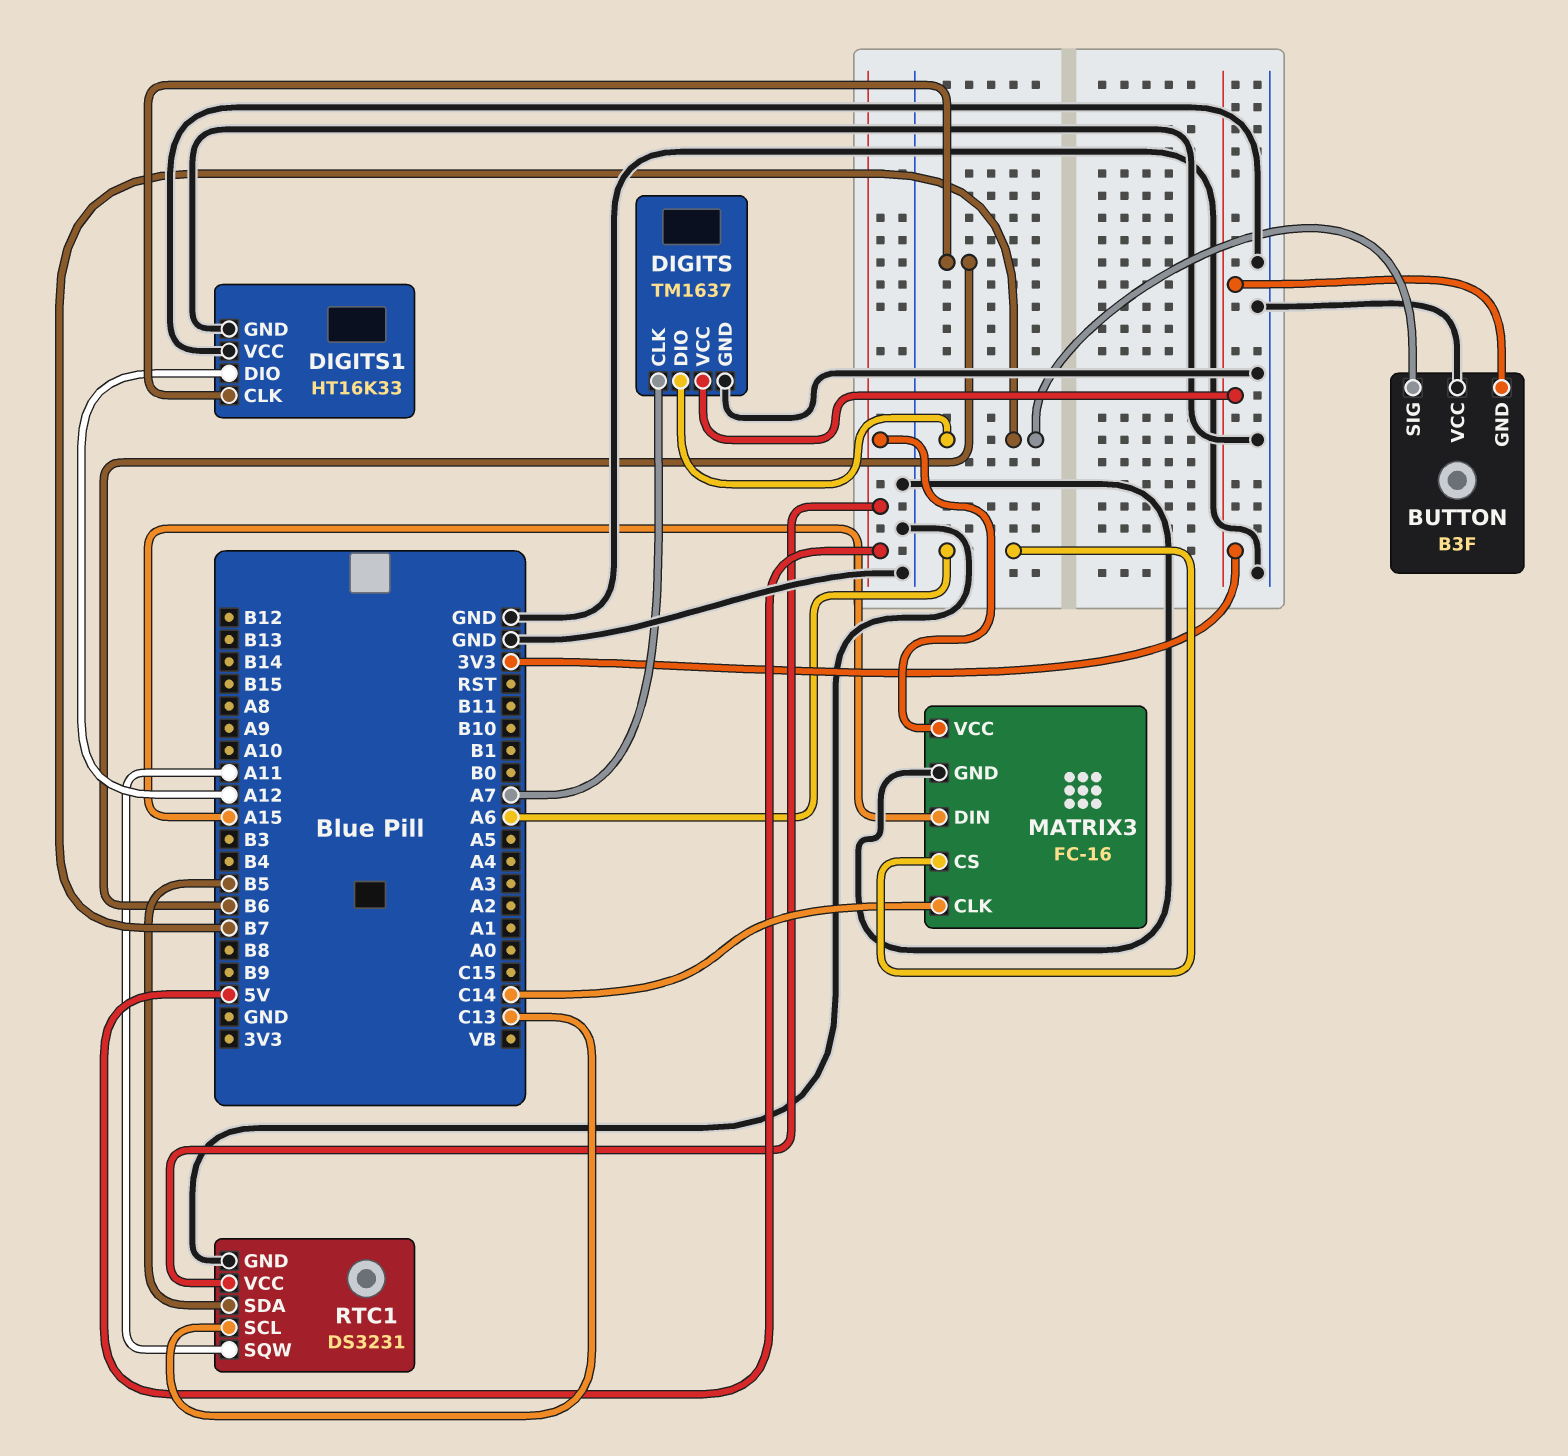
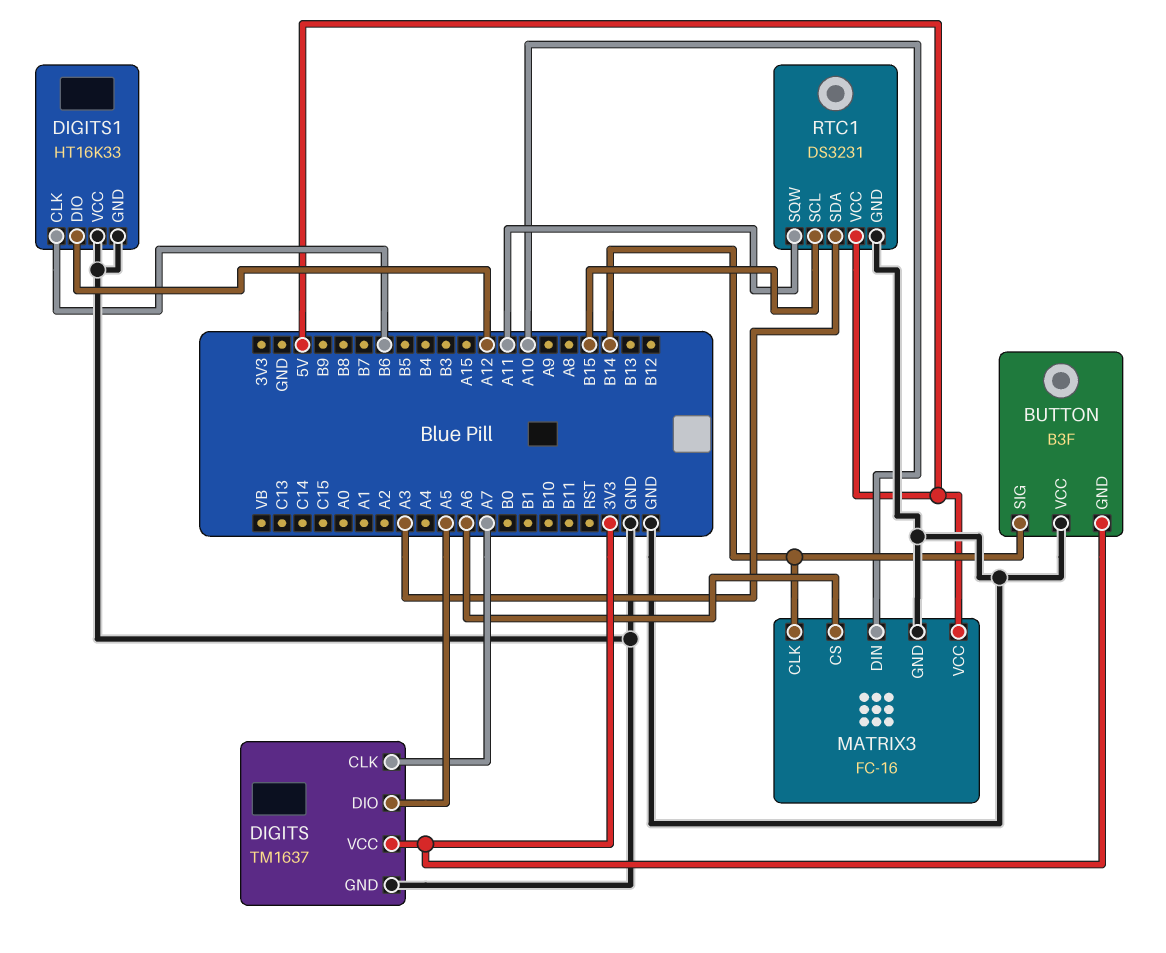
BUTTON pin SIG: B7 -> B14
DIGITS pin DIO: B7 -> A5
MATRIX3 pin CLK: C14 -> B14
MATRIX3 pin DIN: A15 -> A10
RTC1 pin SCL: C13 -> B15
RTC1 pin SDA: B5 -> A3

